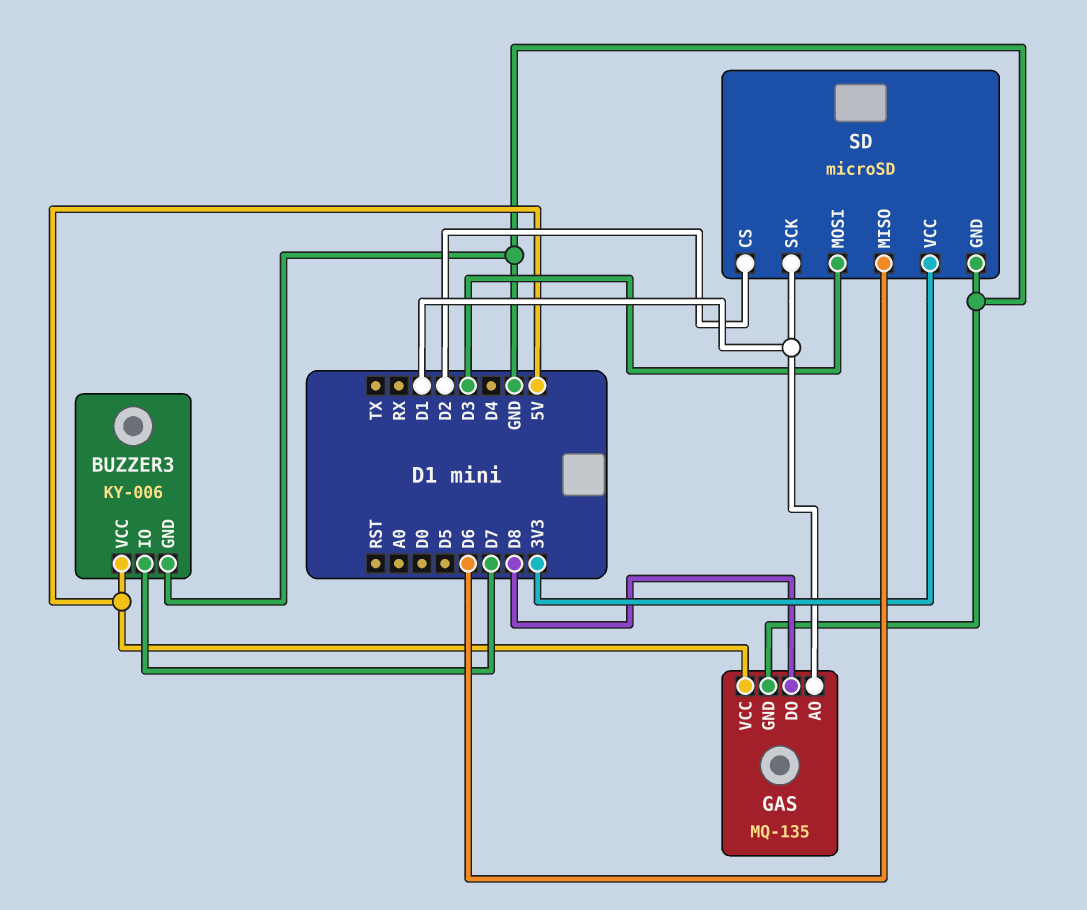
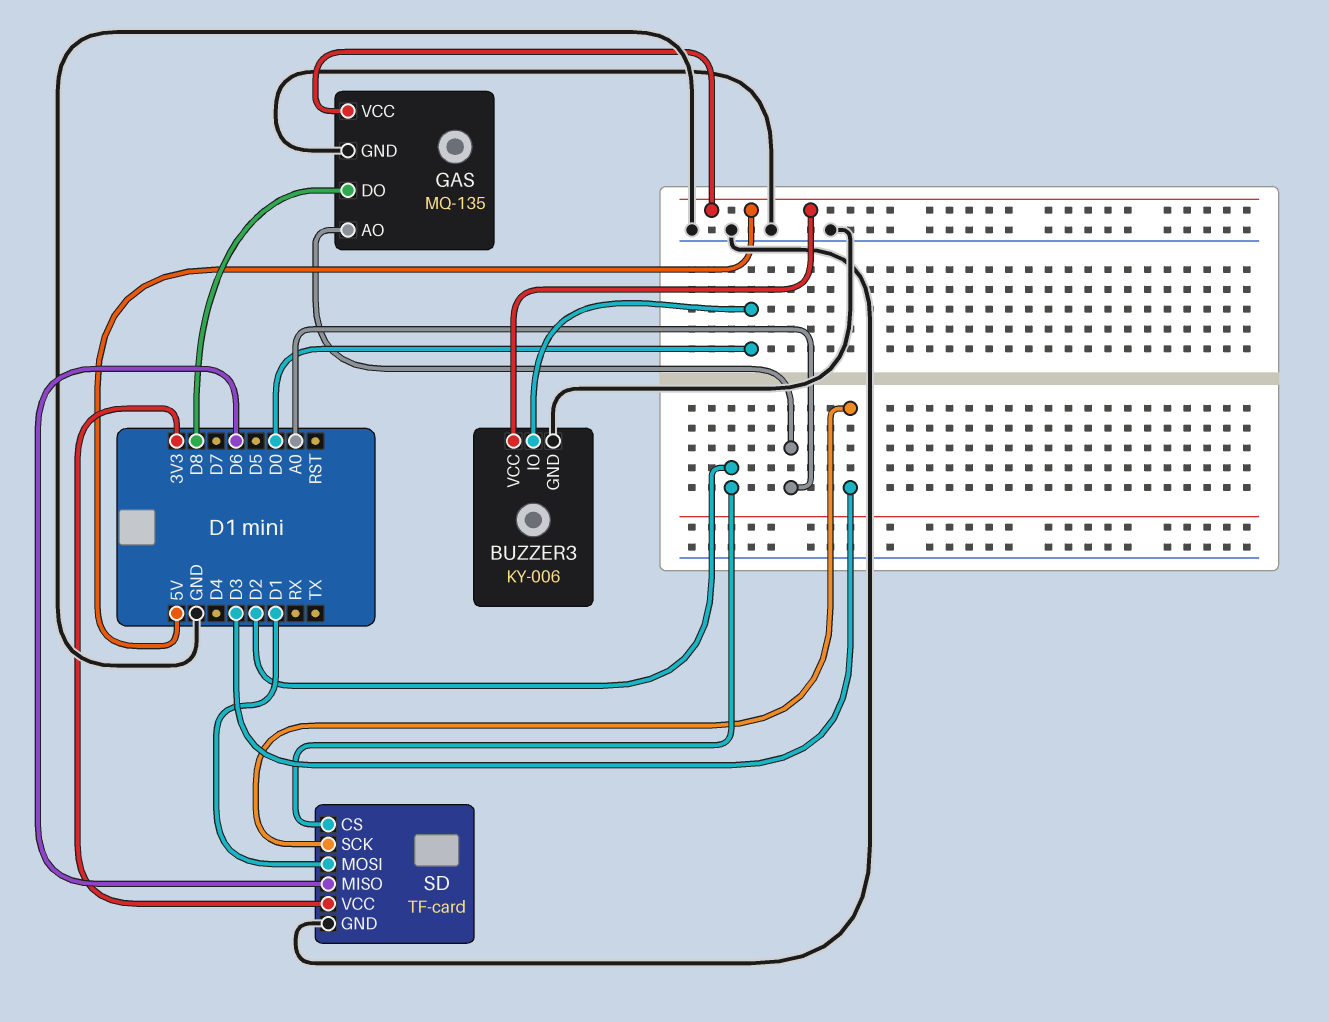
BUZZER3 pin IO: D7 -> D0
GAS pin AO: D1 -> A0
SD: microSD -> TF-card
SD pin MOSI: D3 -> D1
SD pin SCK: D1 -> D3

